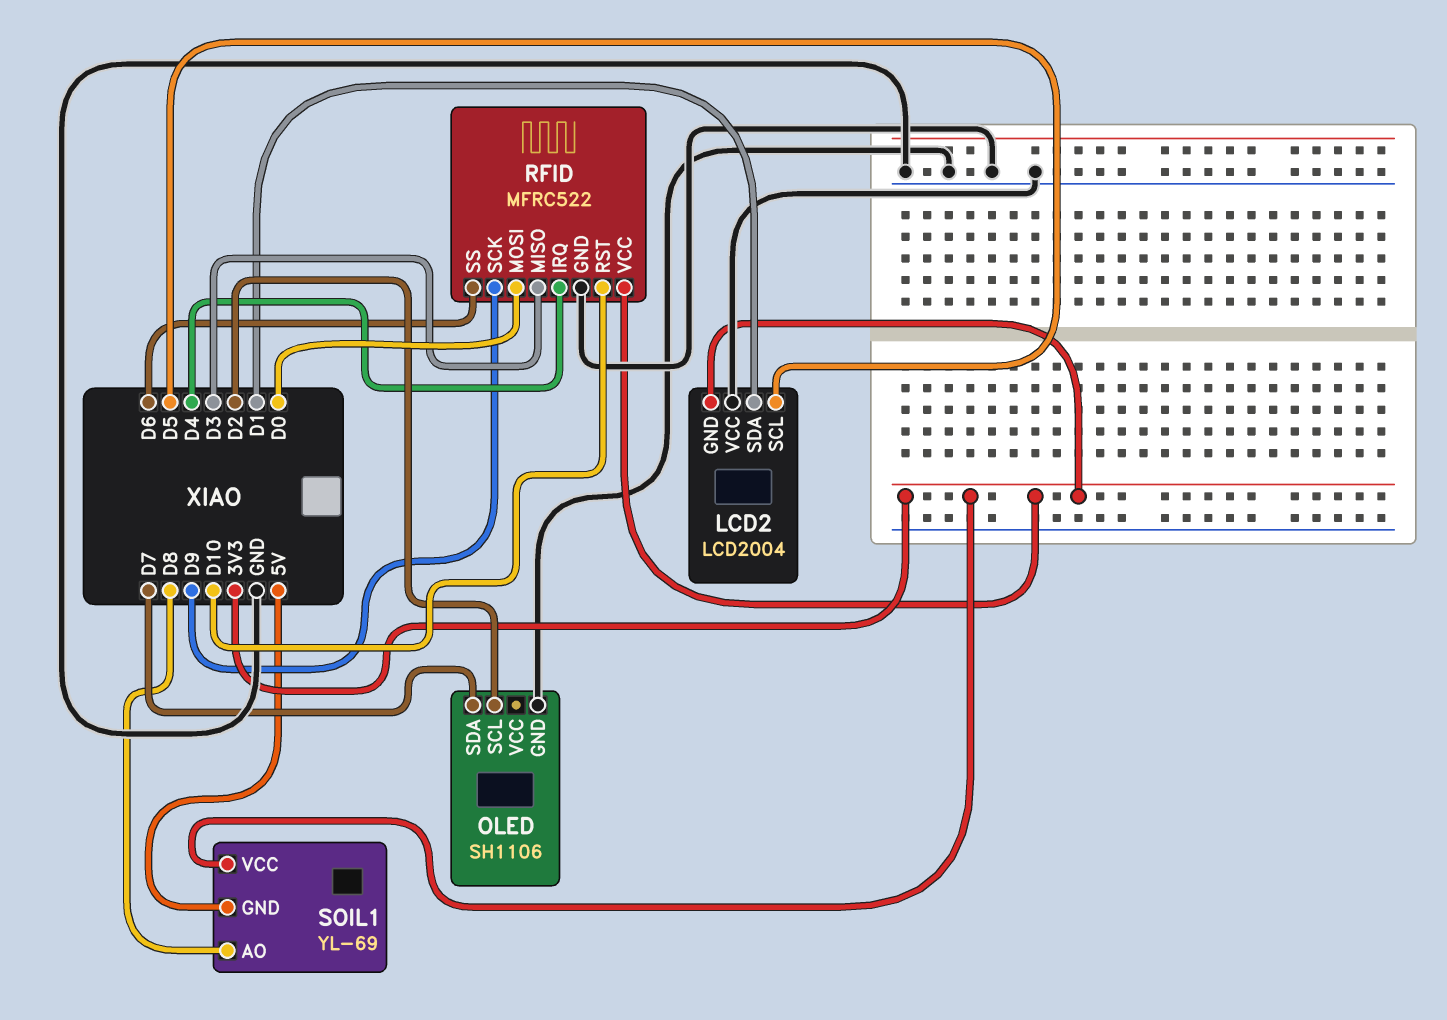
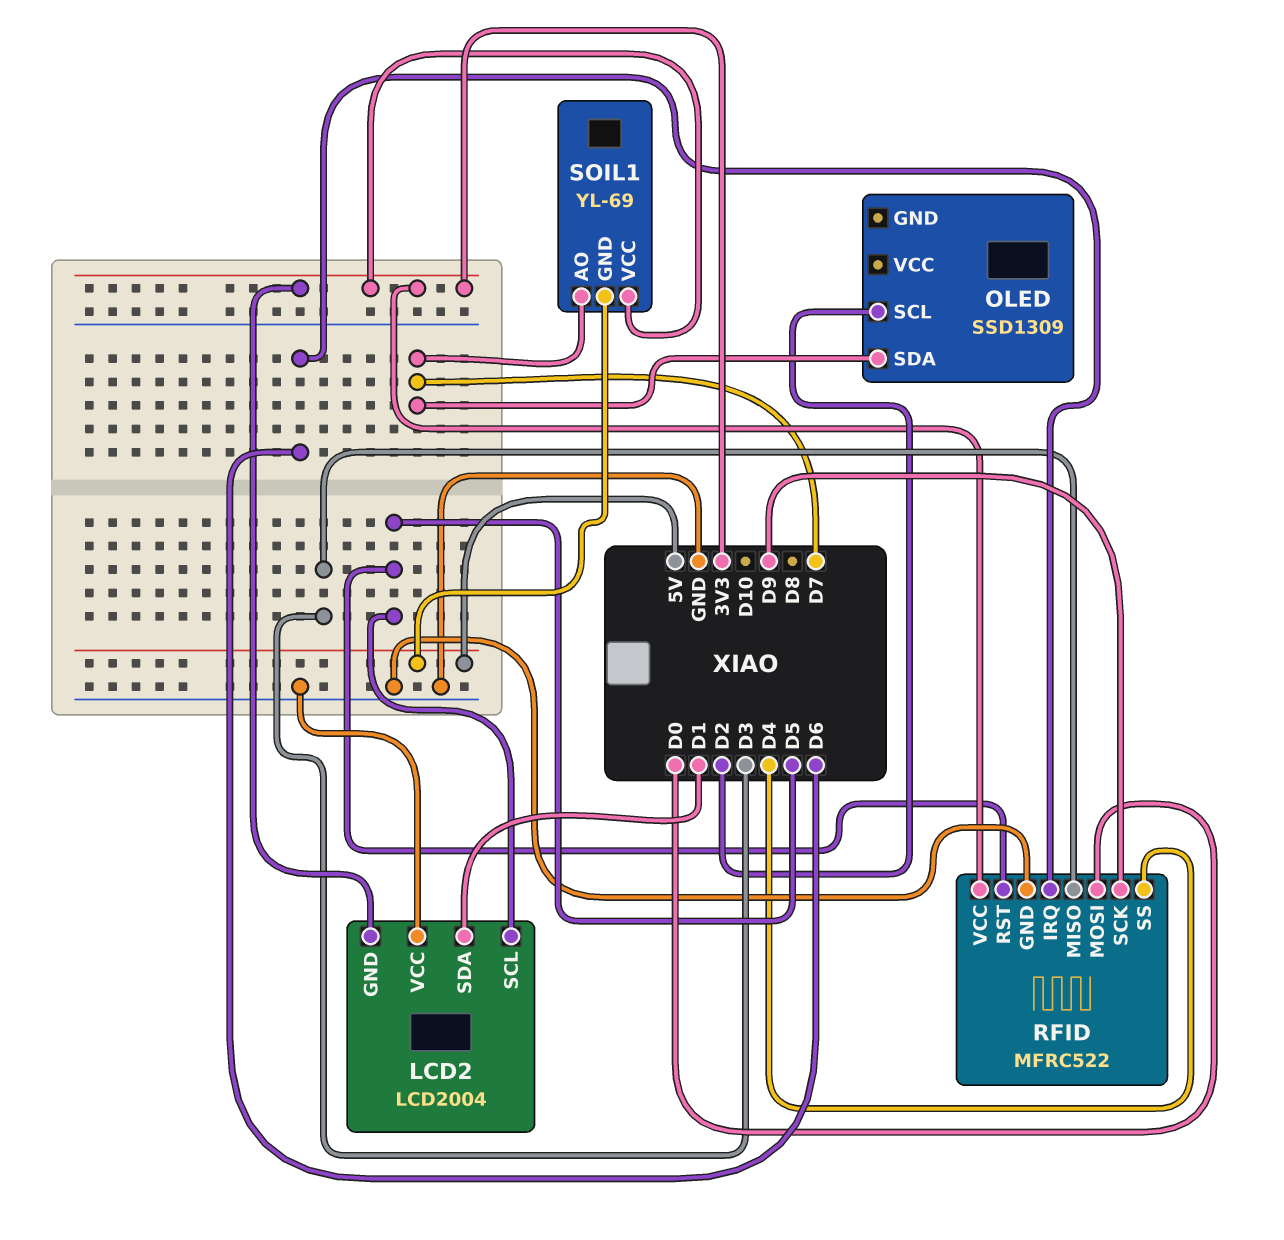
OLED: SH1106 -> SSD1309
OLED pin GND: GND -> none
RFID pin IRQ: D4 -> D6
RFID pin RST: D10 -> D5
RFID pin SS: D6 -> D4
SOIL1 pin AO: D8 -> D7

